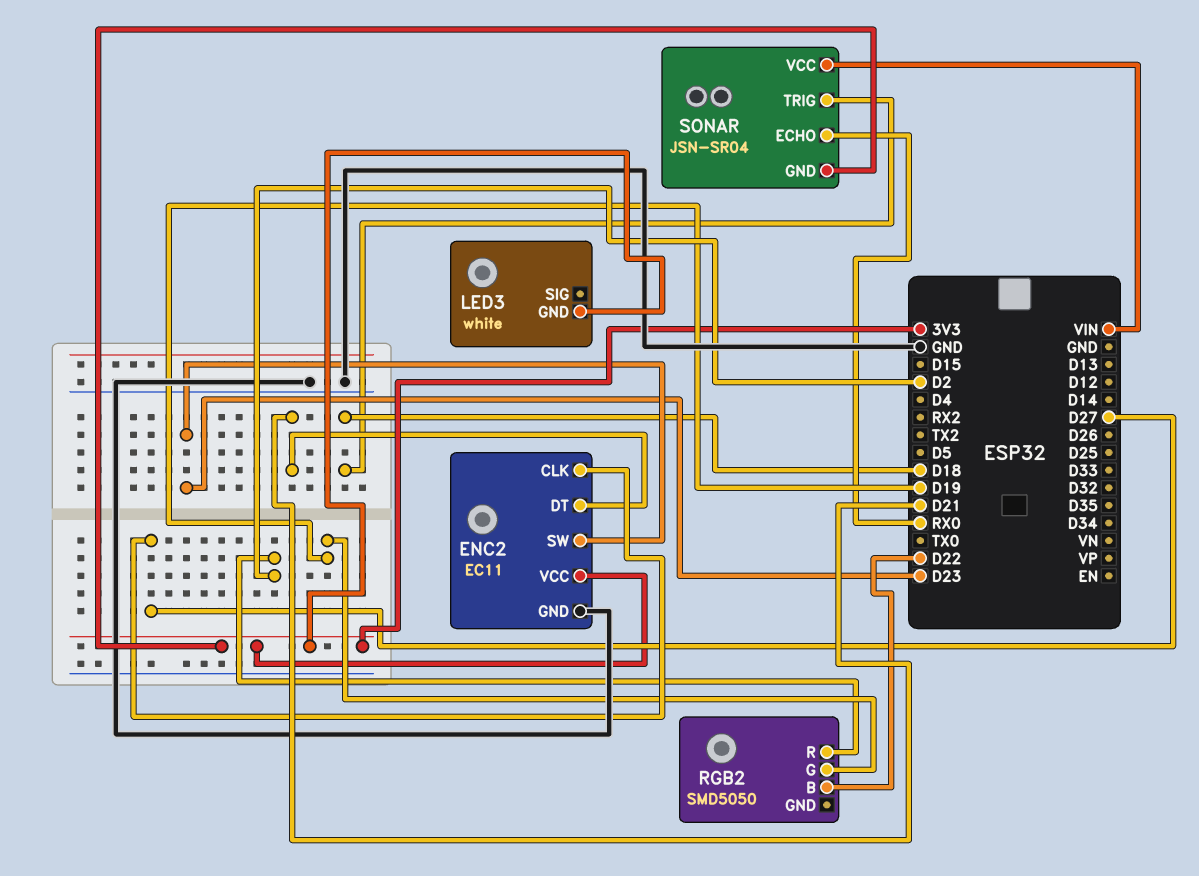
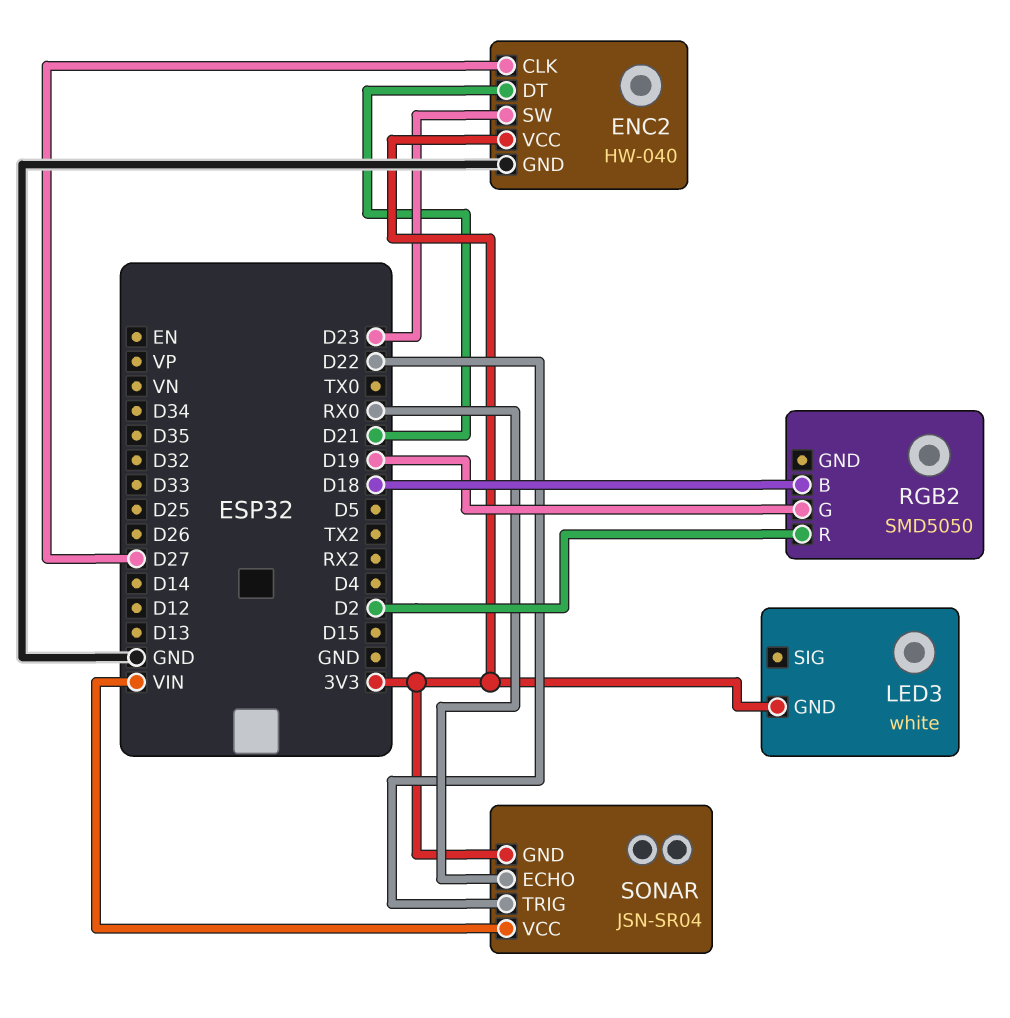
ENC2: EC11 -> HW-040
RGB2 pin B: D22 -> D18
SONAR pin TRIG: D18 -> D22

